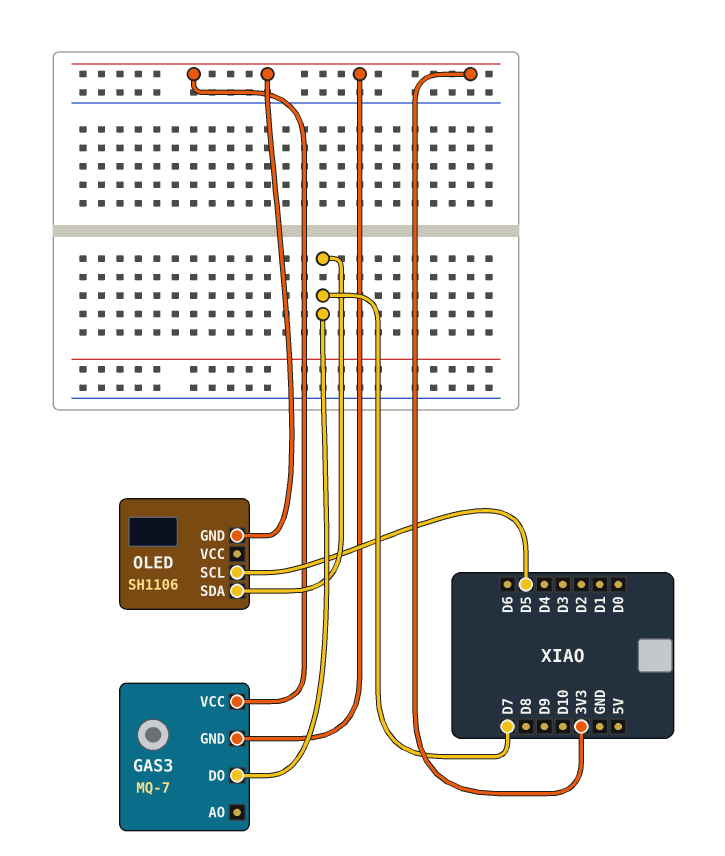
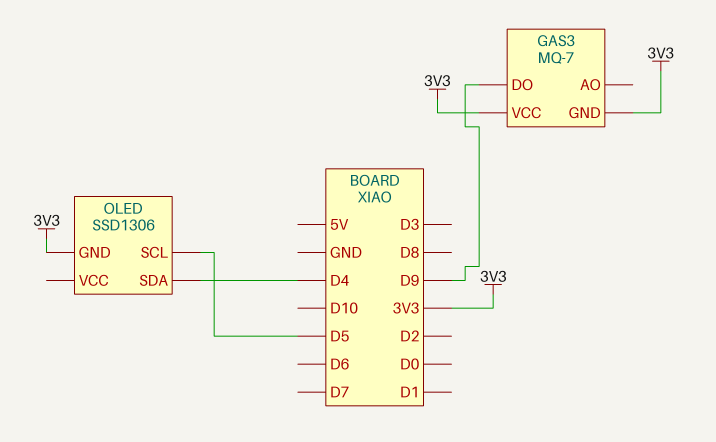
GAS3 pin DO: D7 -> D9
OLED: SH1106 -> SSD1306
OLED pin SDA: D7 -> D4

